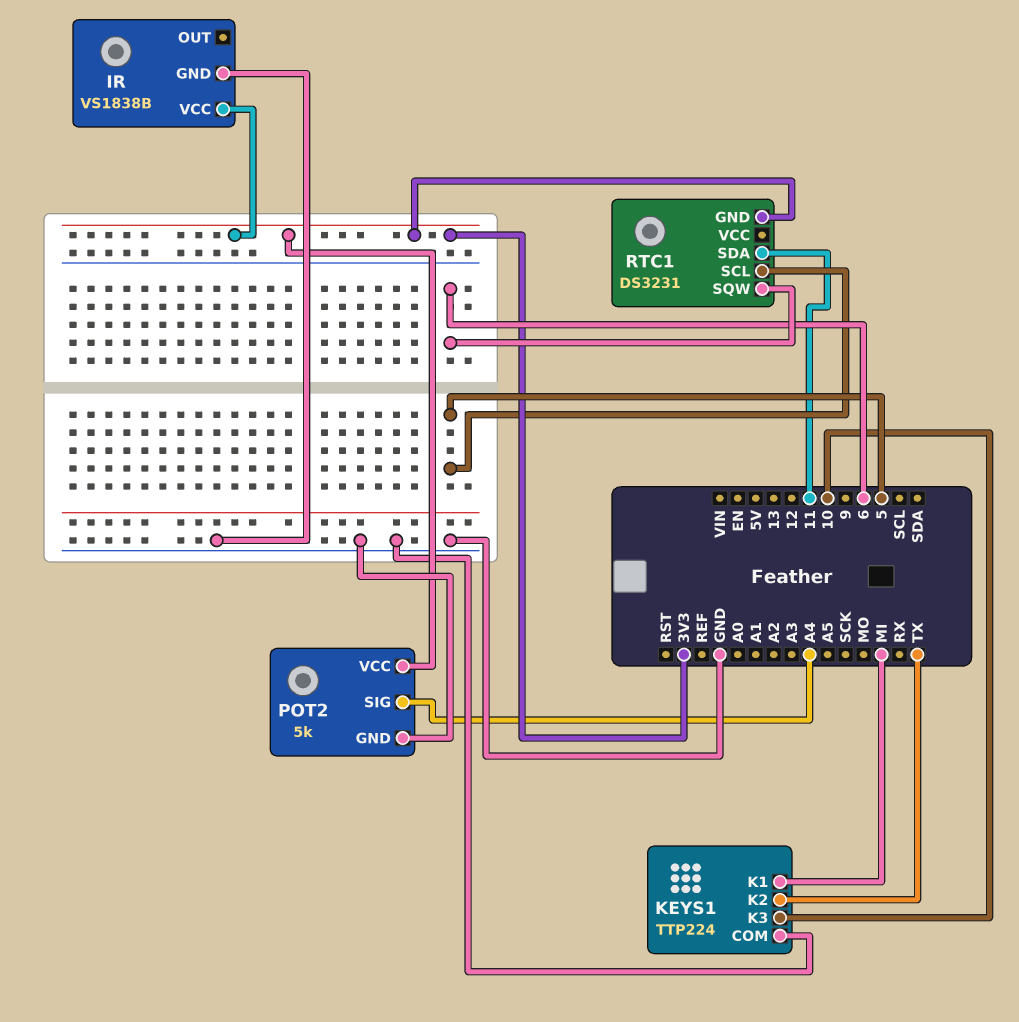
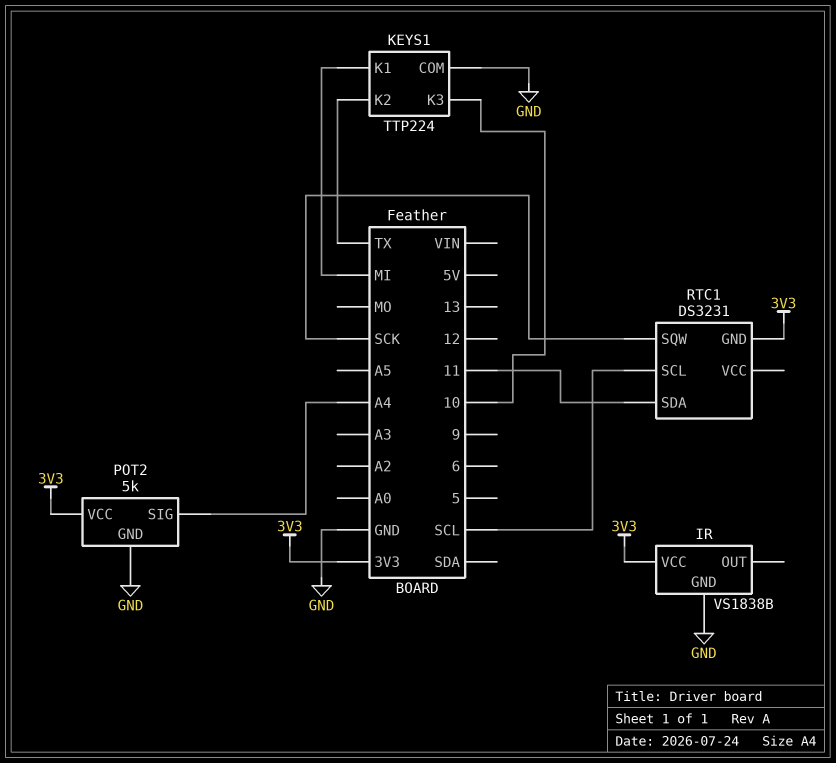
RTC1 pin SCL: 5 -> SCL
RTC1 pin SQW: 6 -> SCK

